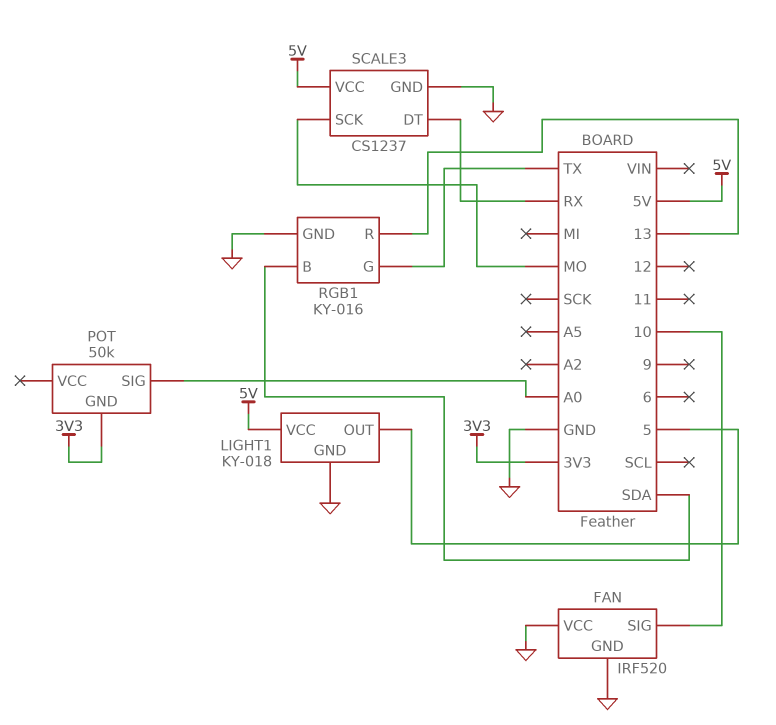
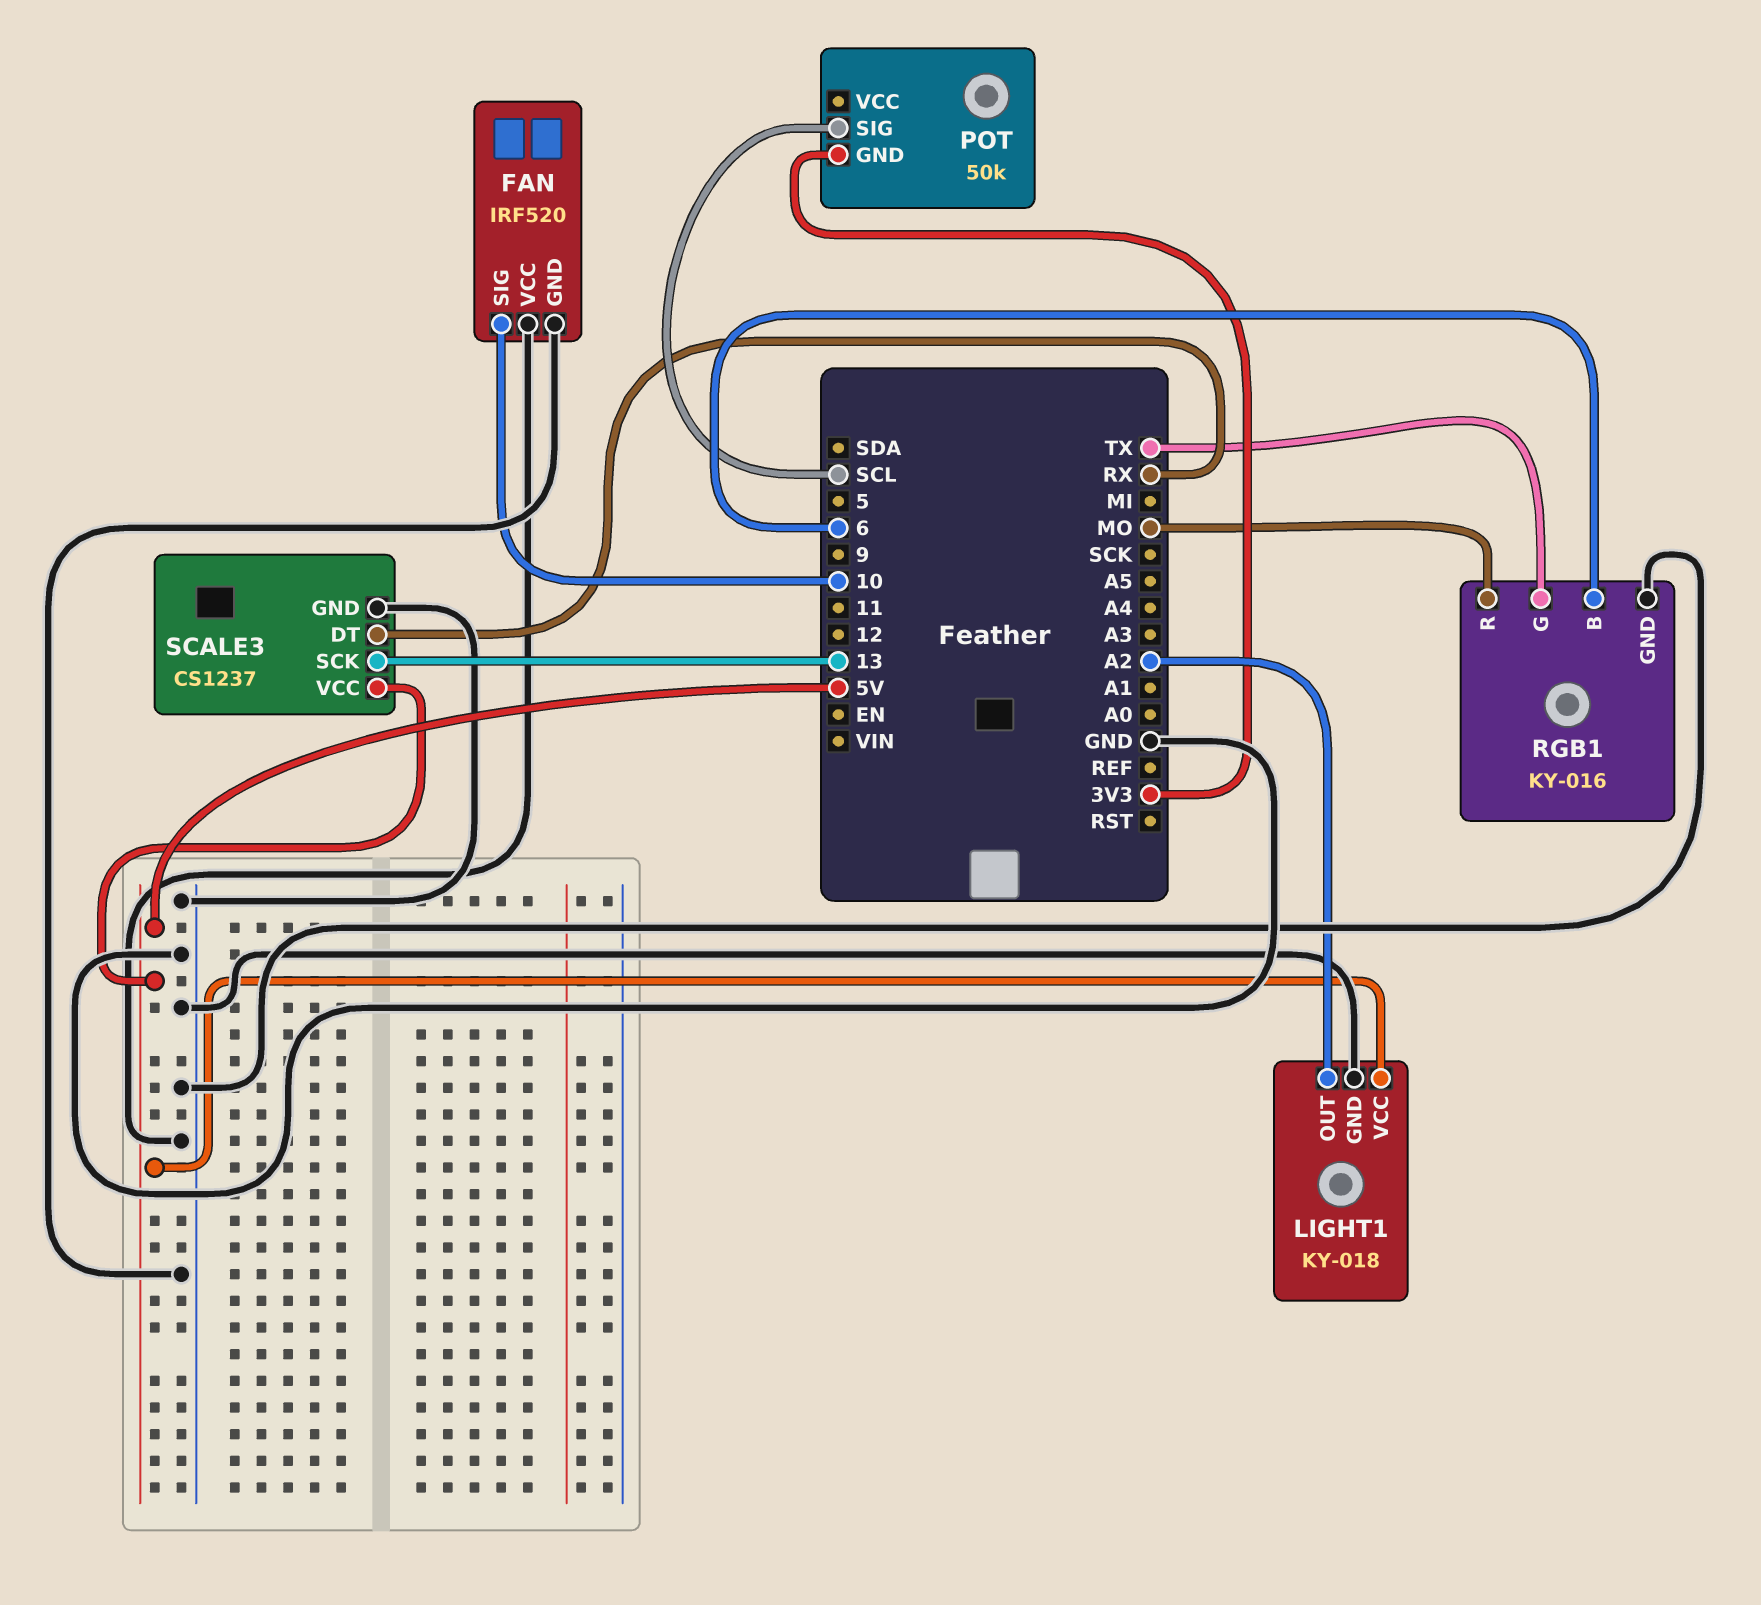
LIGHT1 pin OUT: 5 -> A2
POT pin SIG: A0 -> SCL
RGB1 pin B: SDA -> 6
RGB1 pin R: 13 -> MO
SCALE3 pin SCK: MO -> 13

